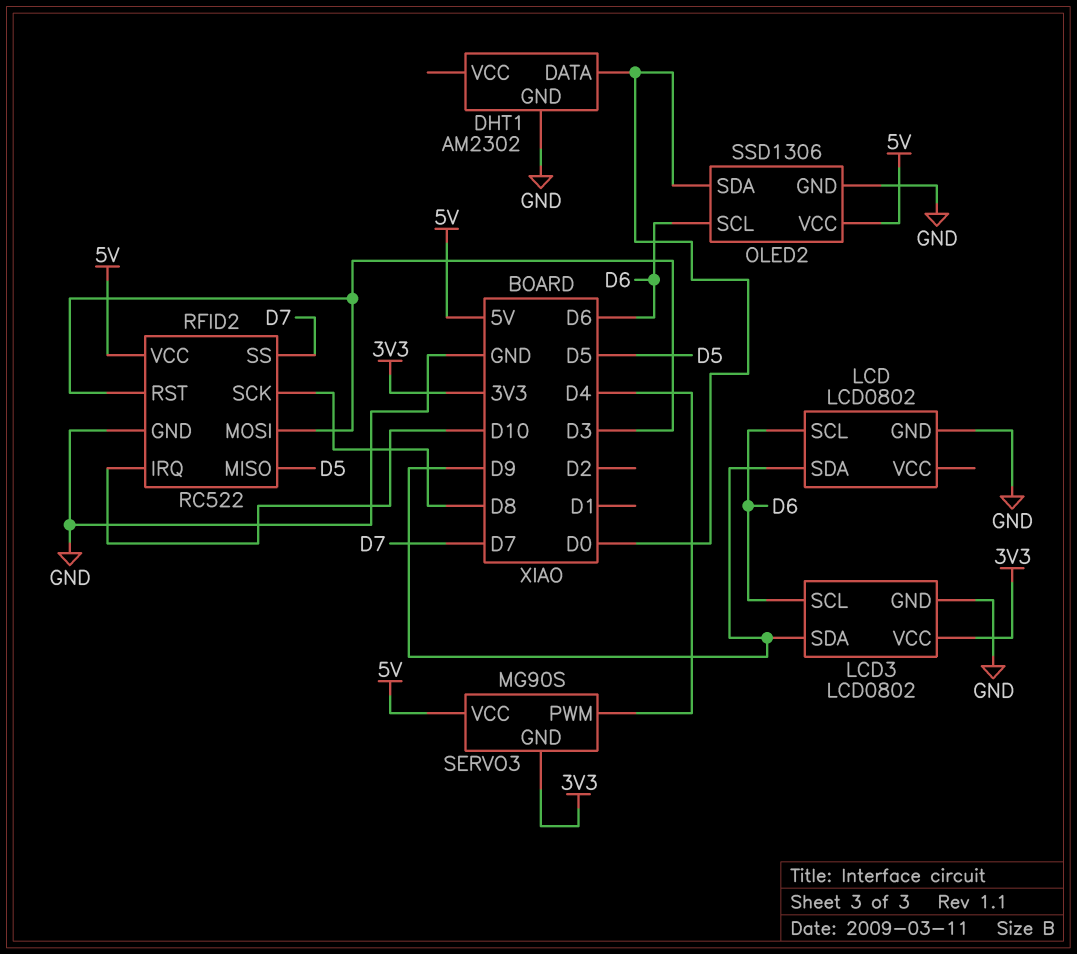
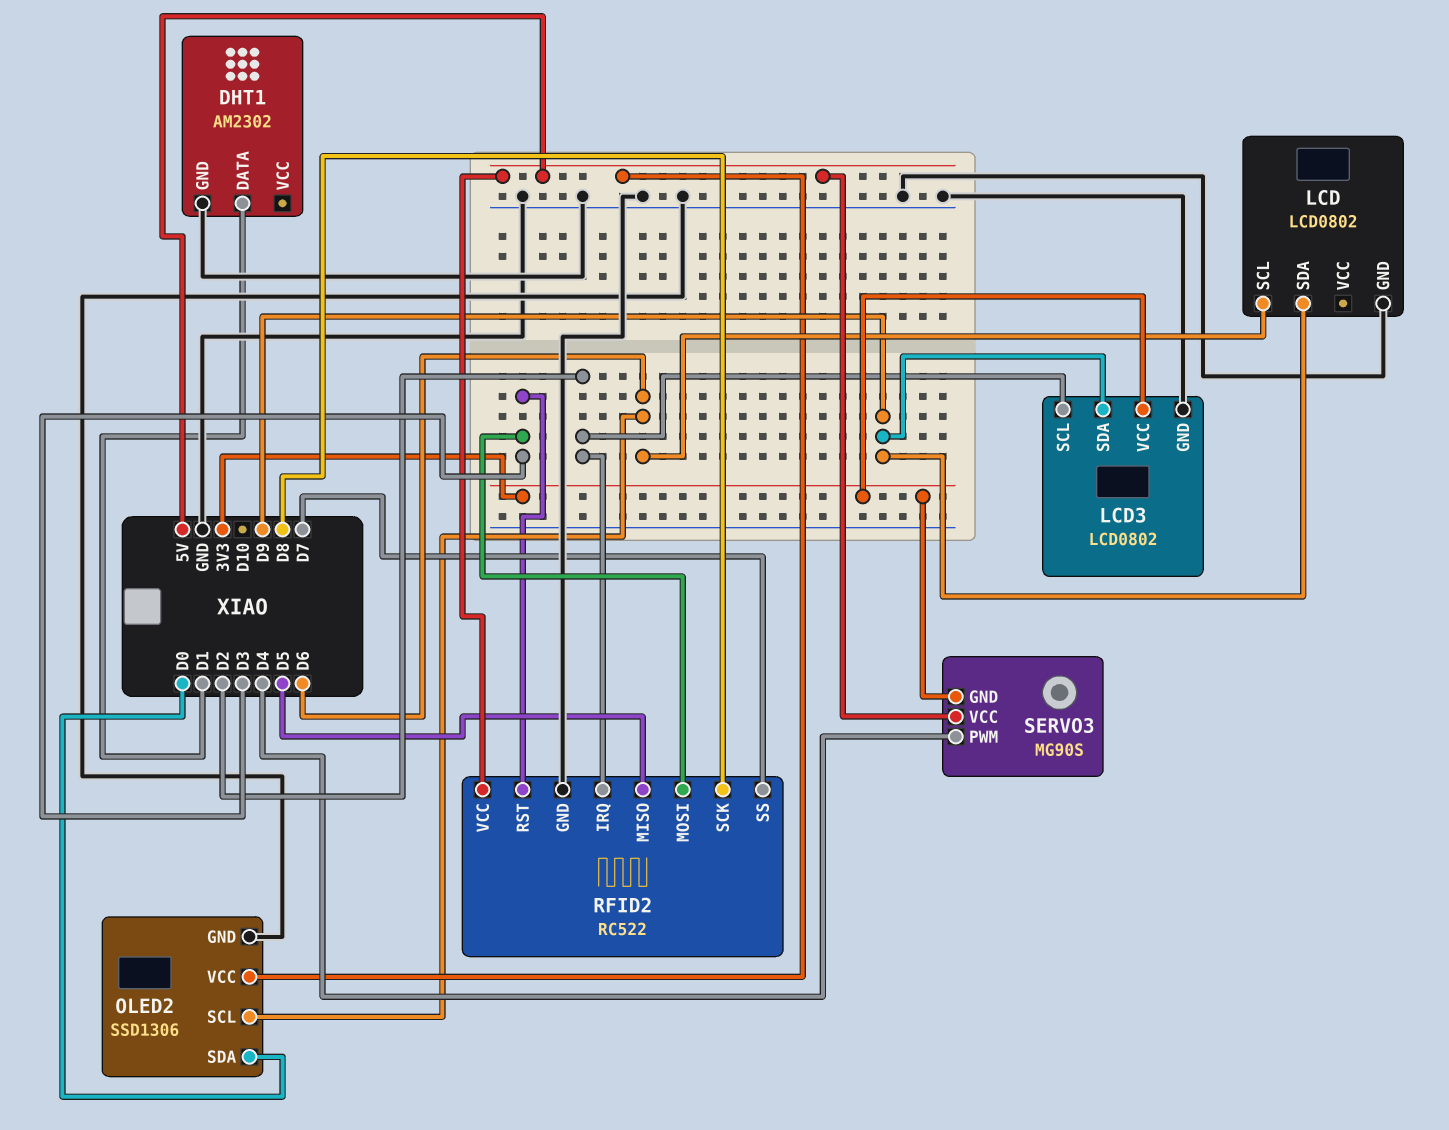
DHT1 pin DATA: D0 -> D1
LCD3 pin SCL: D6 -> D2
RFID2 pin IRQ: D10 -> D2

